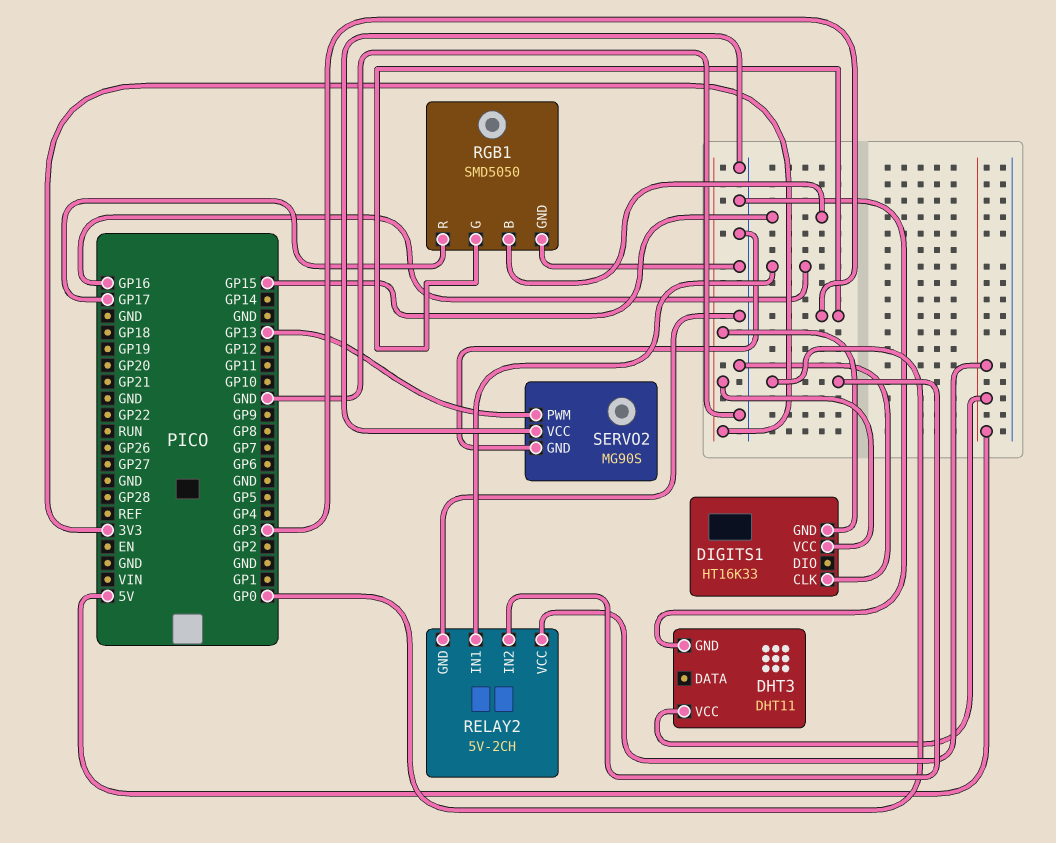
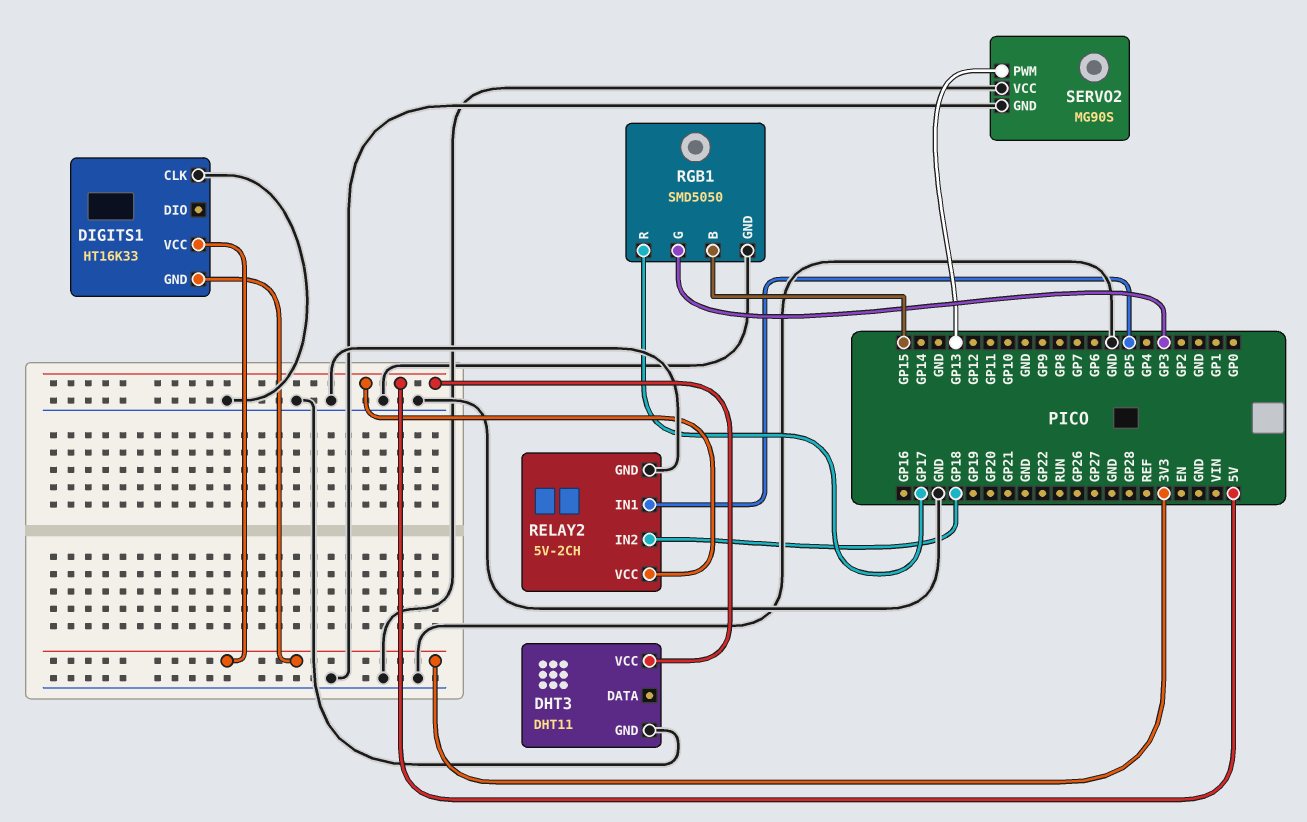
RELAY2 pin IN1: GP16 -> GP5
RELAY2 pin IN2: GP0 -> GP18

